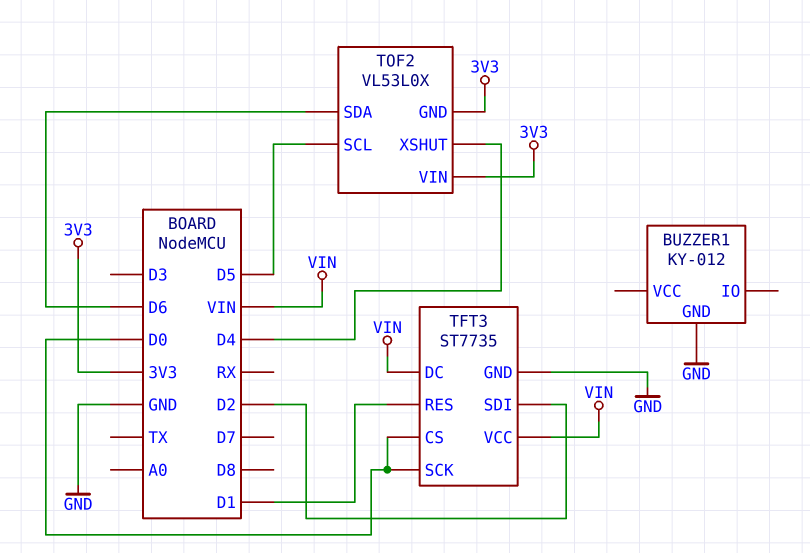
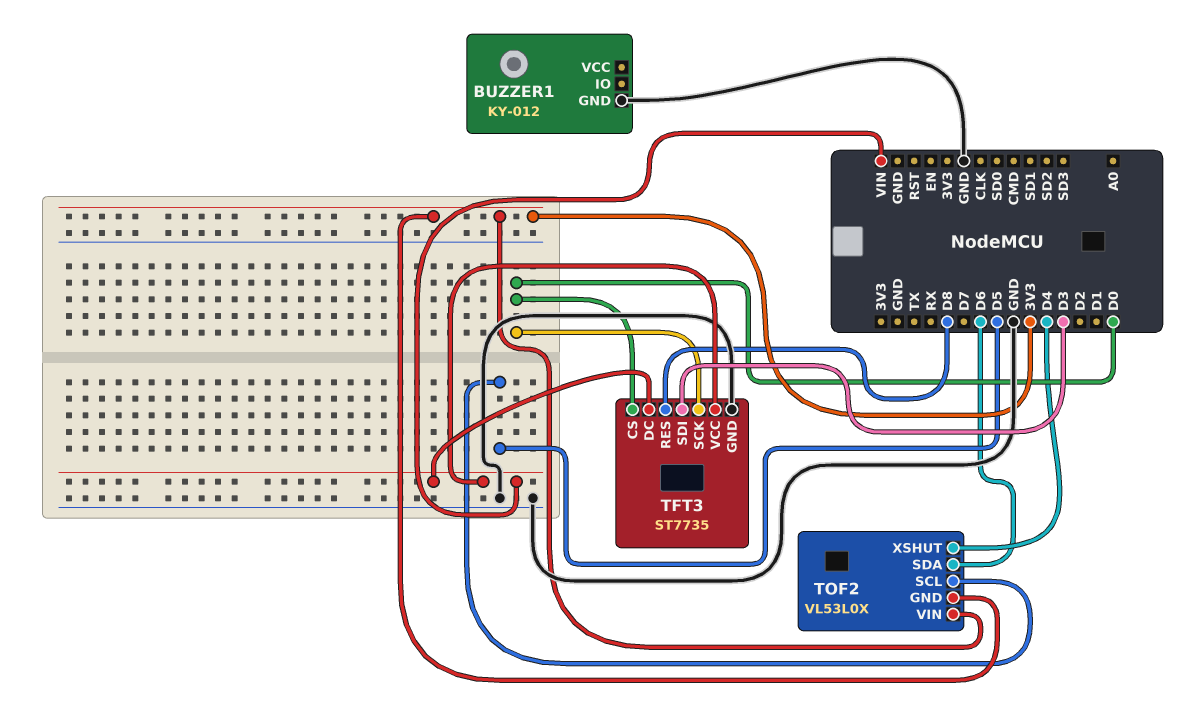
TFT3 pin RES: D1 -> D8
TFT3 pin SDI: D2 -> D3

